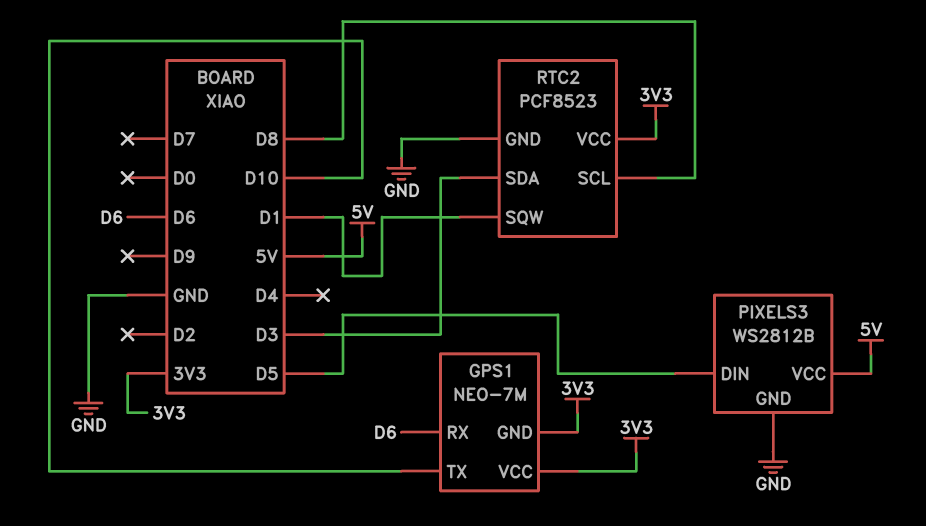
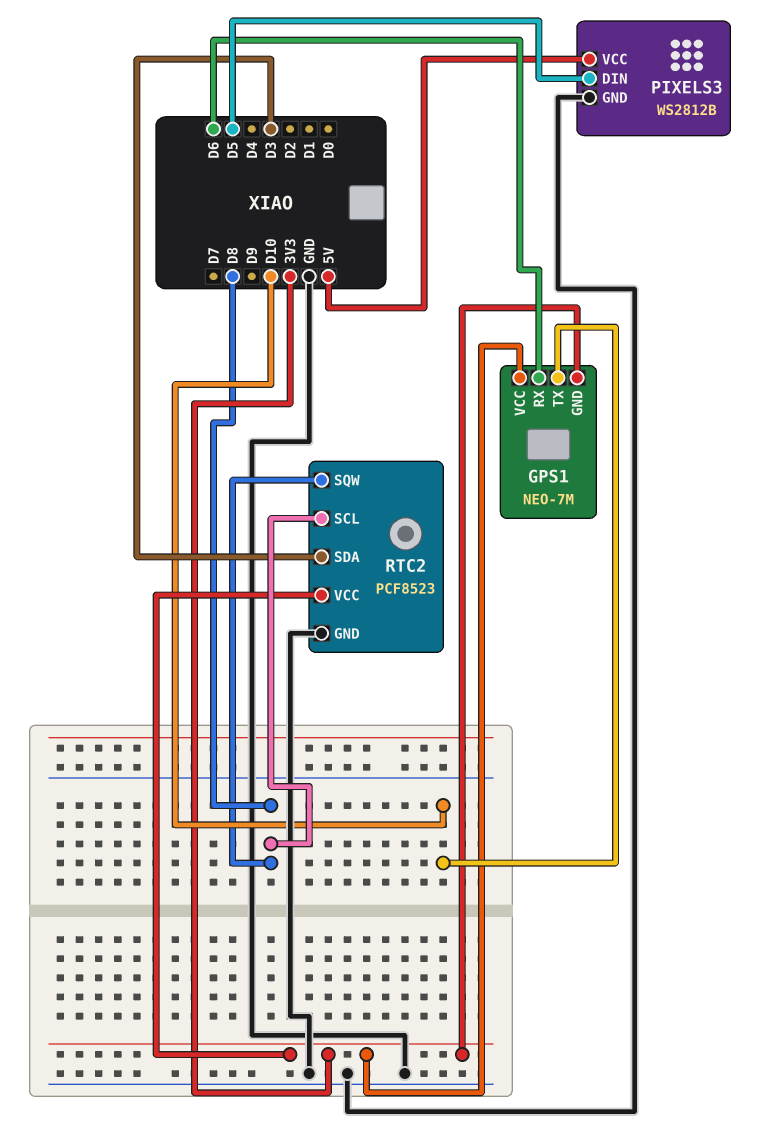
RTC2 pin SQW: D1 -> D8

